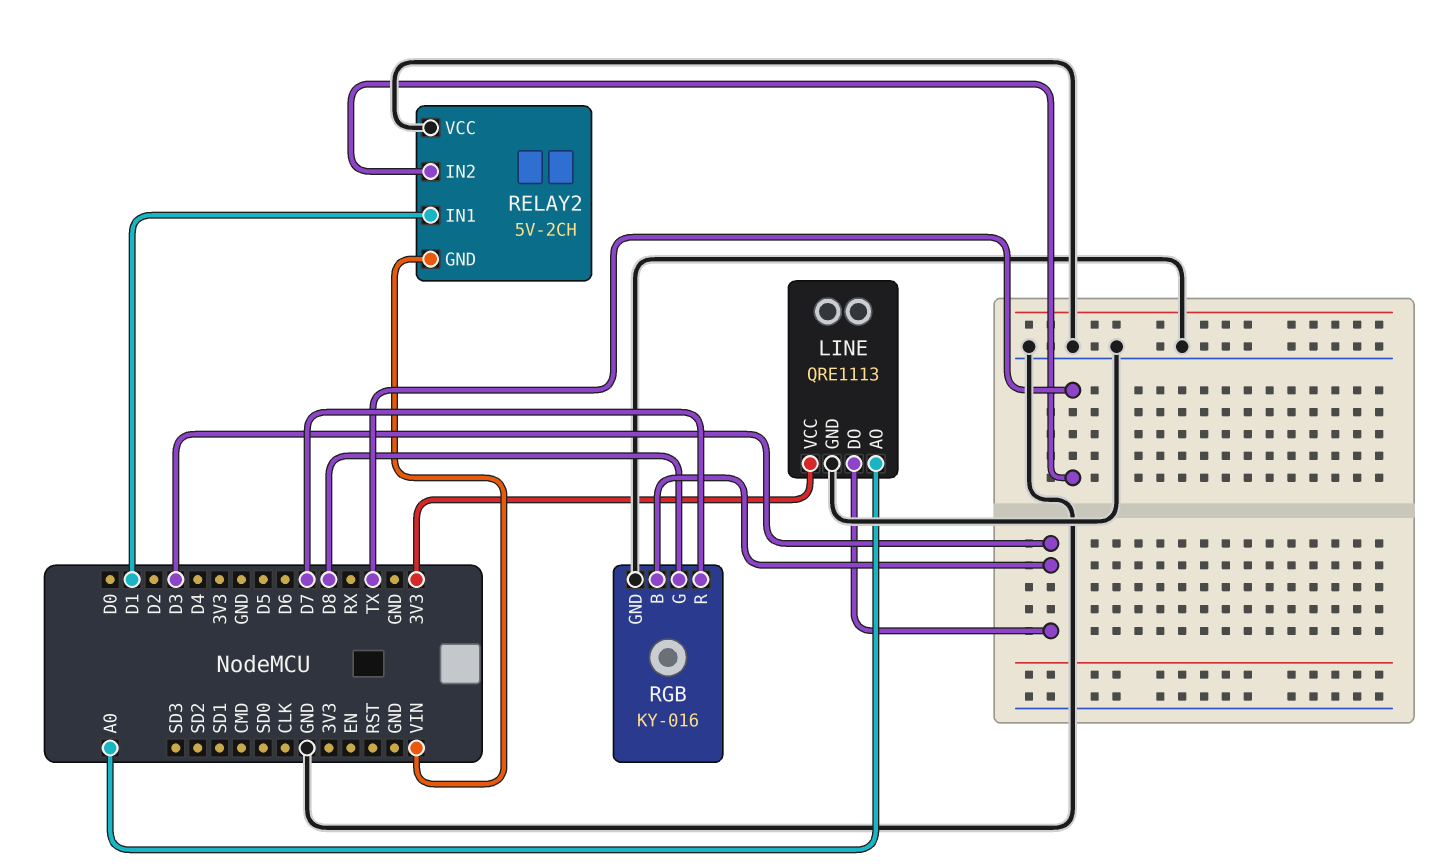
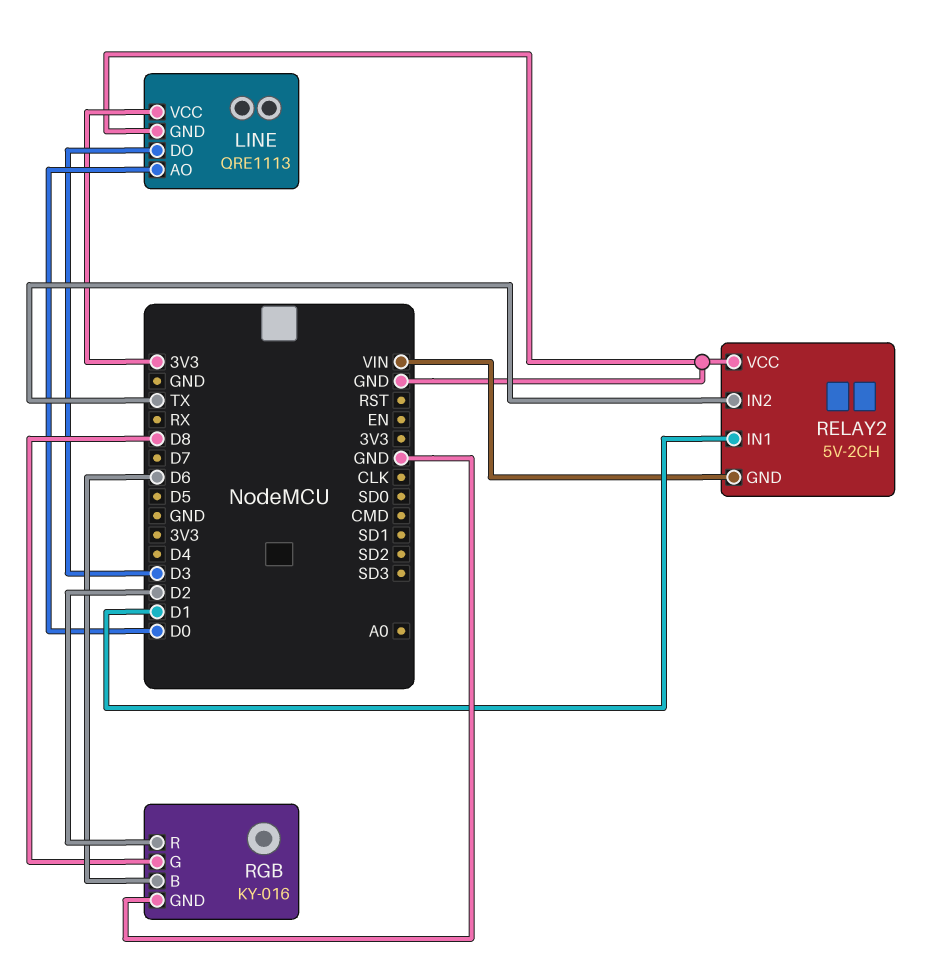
LINE pin AO: A0 -> D0
RGB pin B: D3 -> D6
RGB pin R: D7 -> D2

